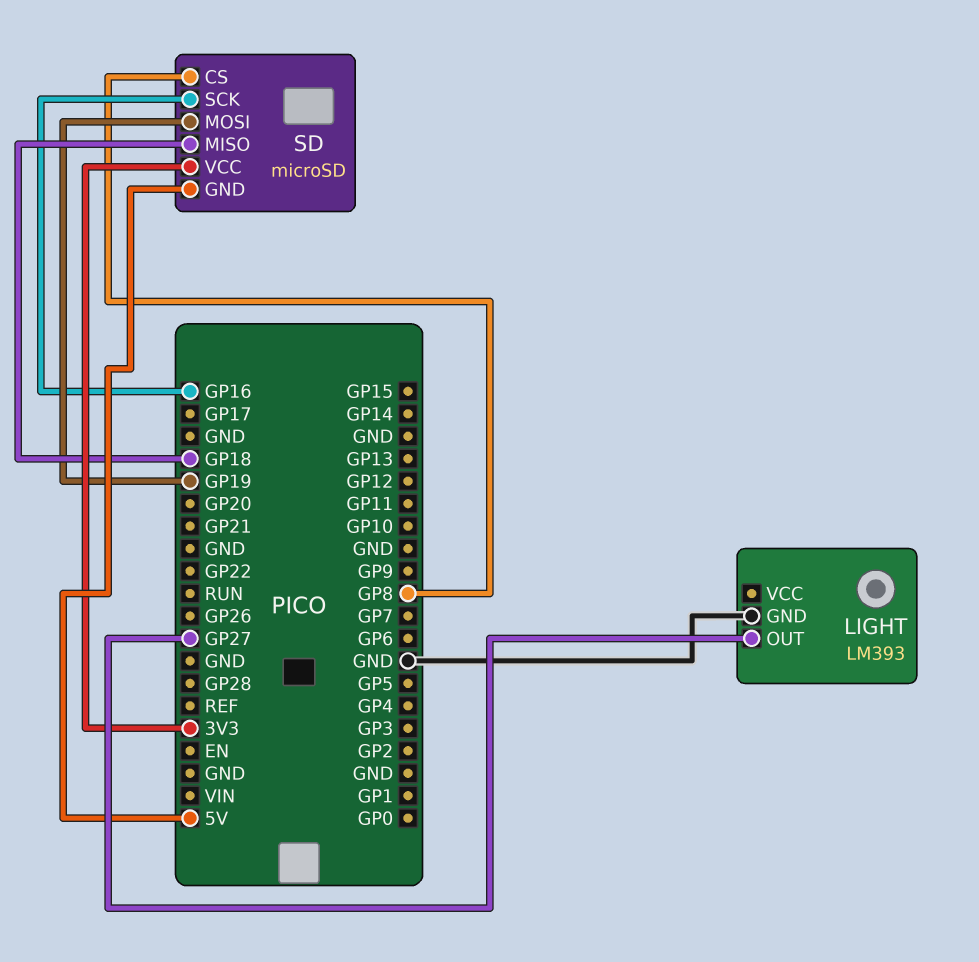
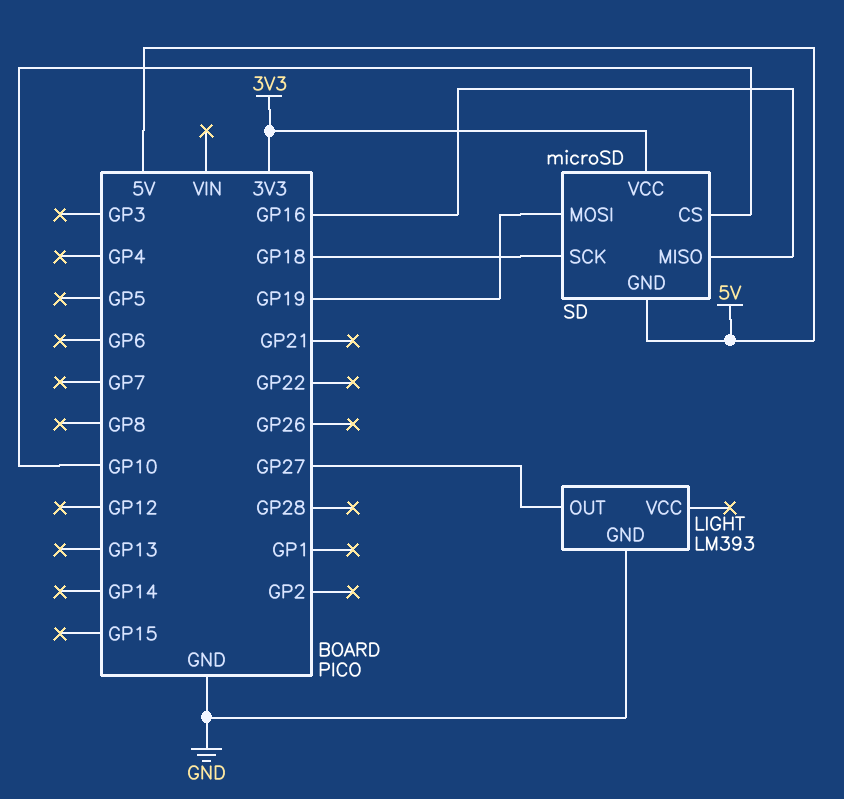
SD pin CS: GP8 -> GP10
SD pin MISO: GP18 -> GP16
SD pin SCK: GP16 -> GP18

